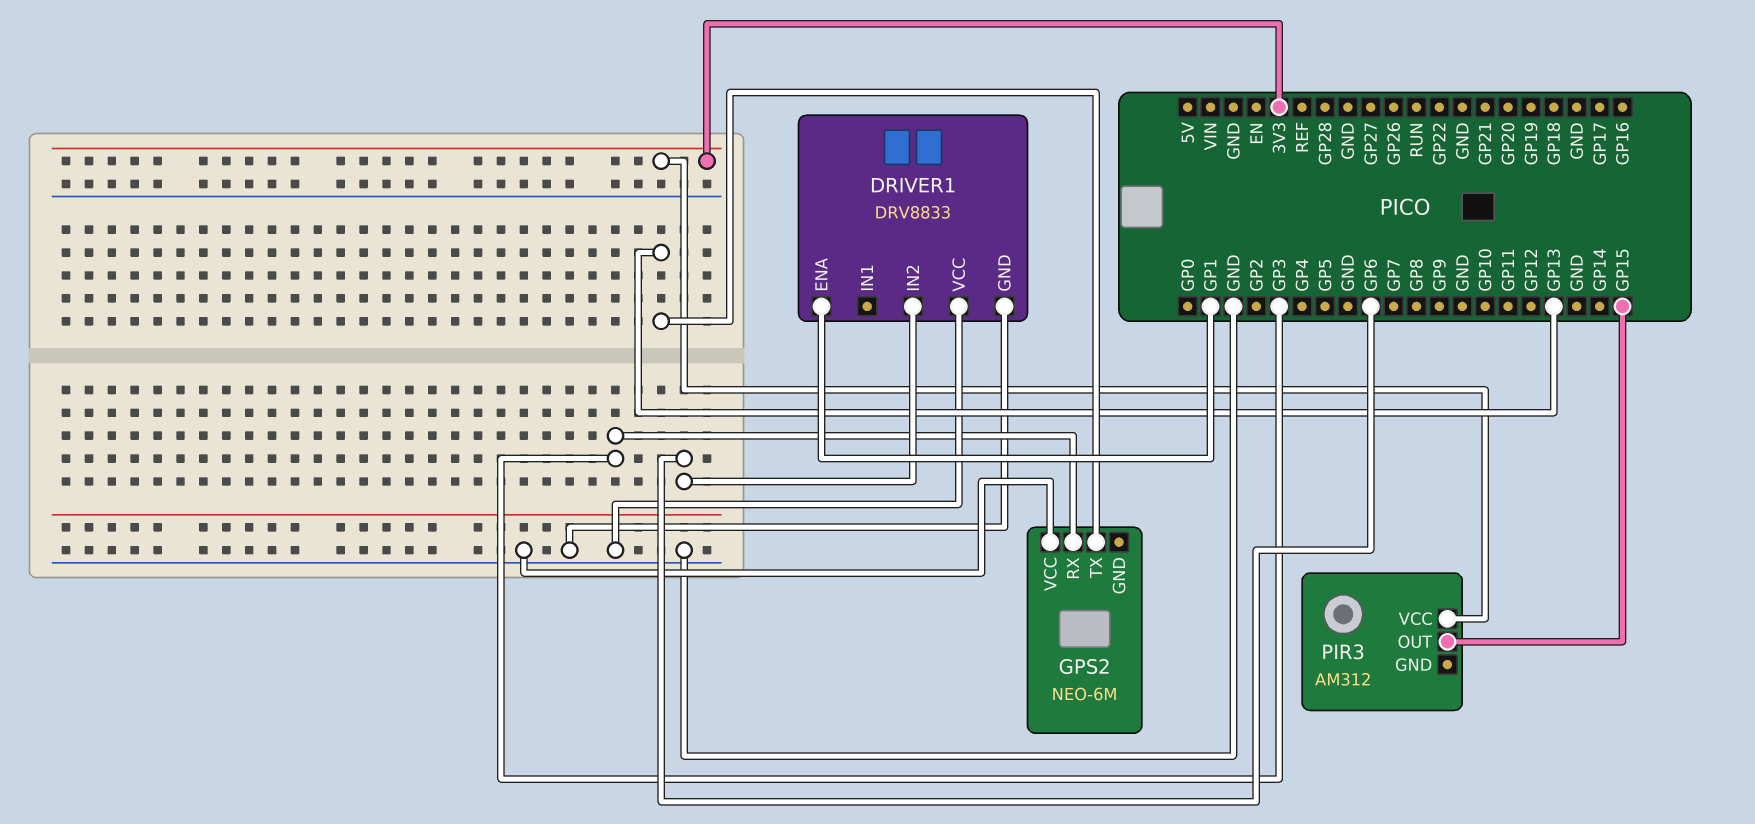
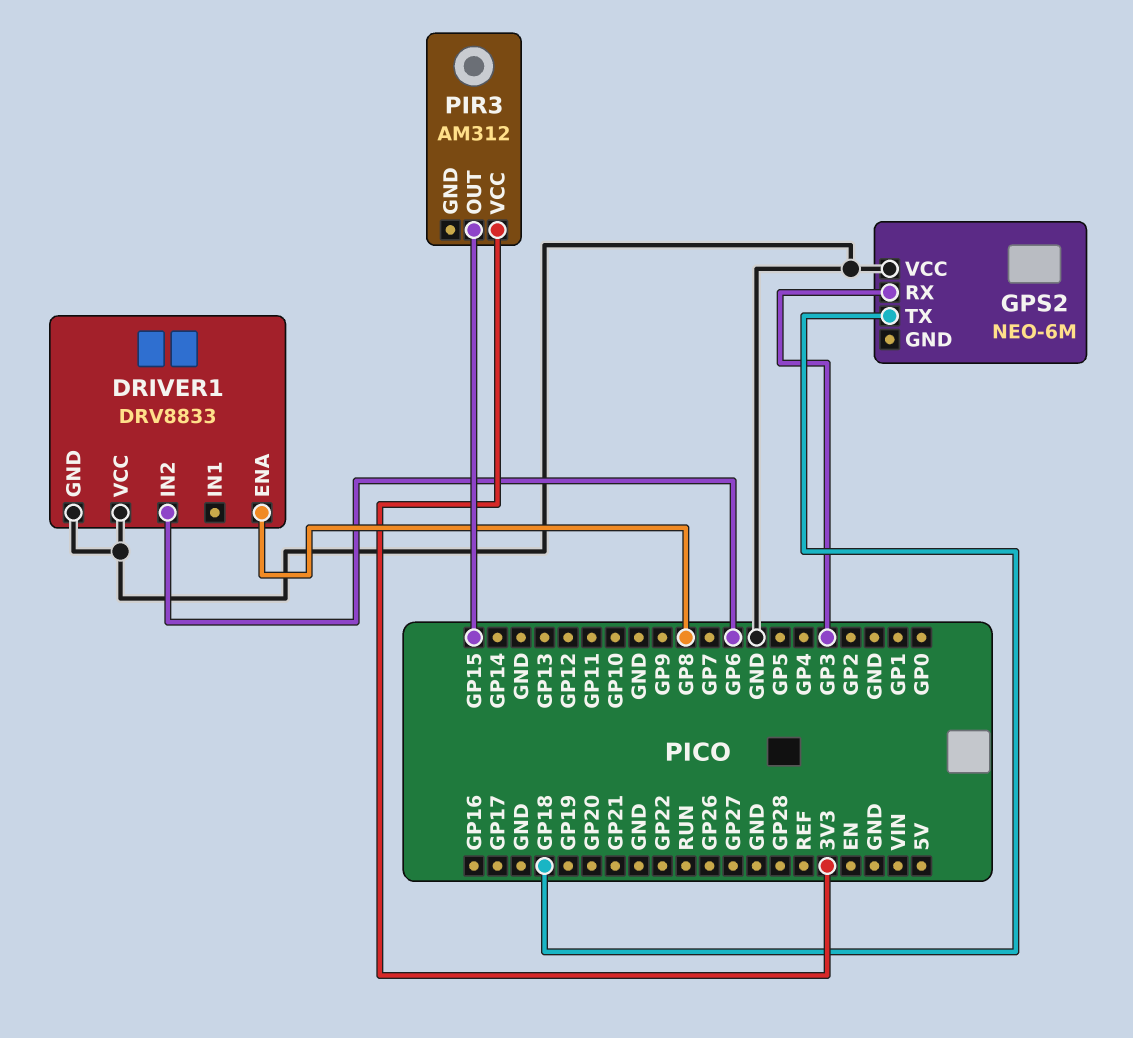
DRIVER1 pin ENA: GP1 -> GP8
GPS2 pin TX: GP13 -> GP18

